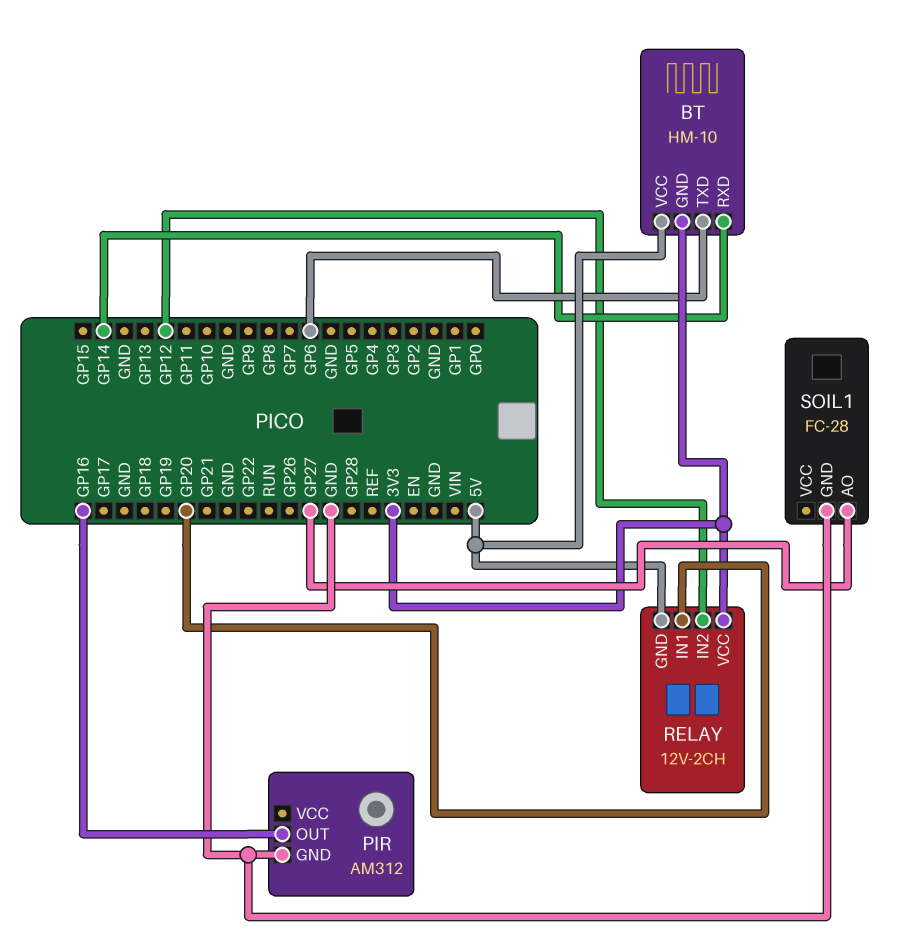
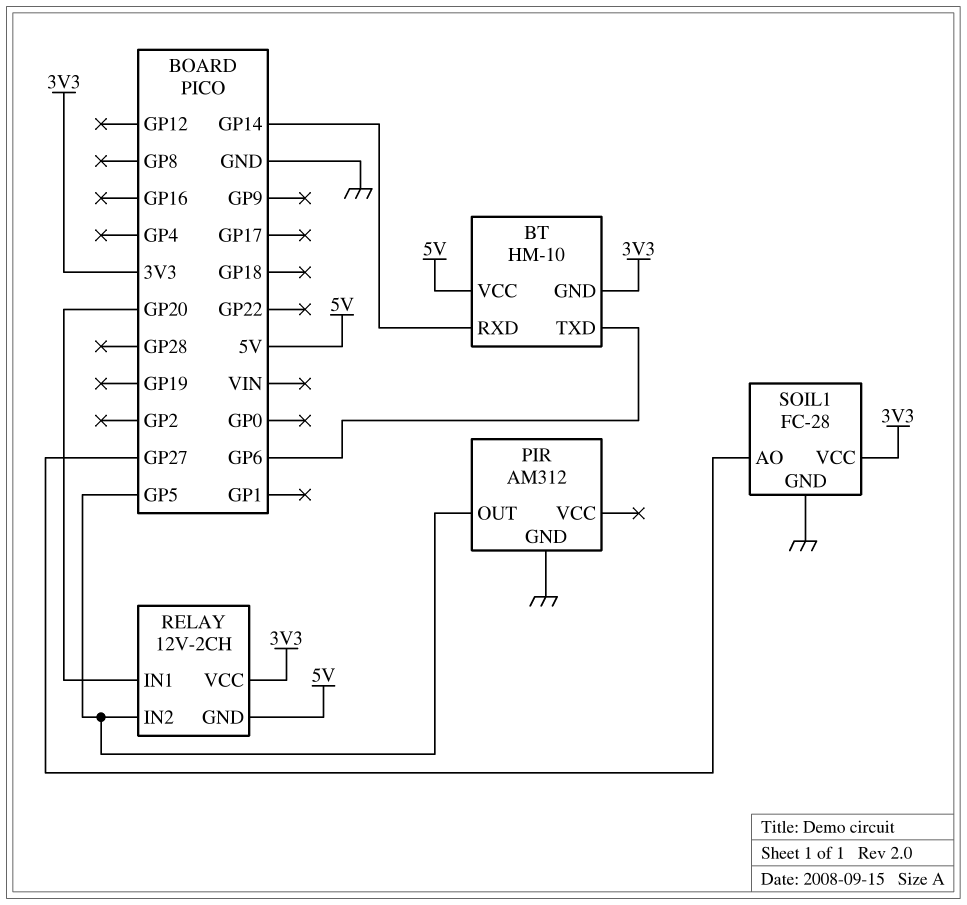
PIR pin OUT: GP16 -> GP5
RELAY pin IN2: GP12 -> GP5
SOIL1 pin VCC: none -> 3V3

